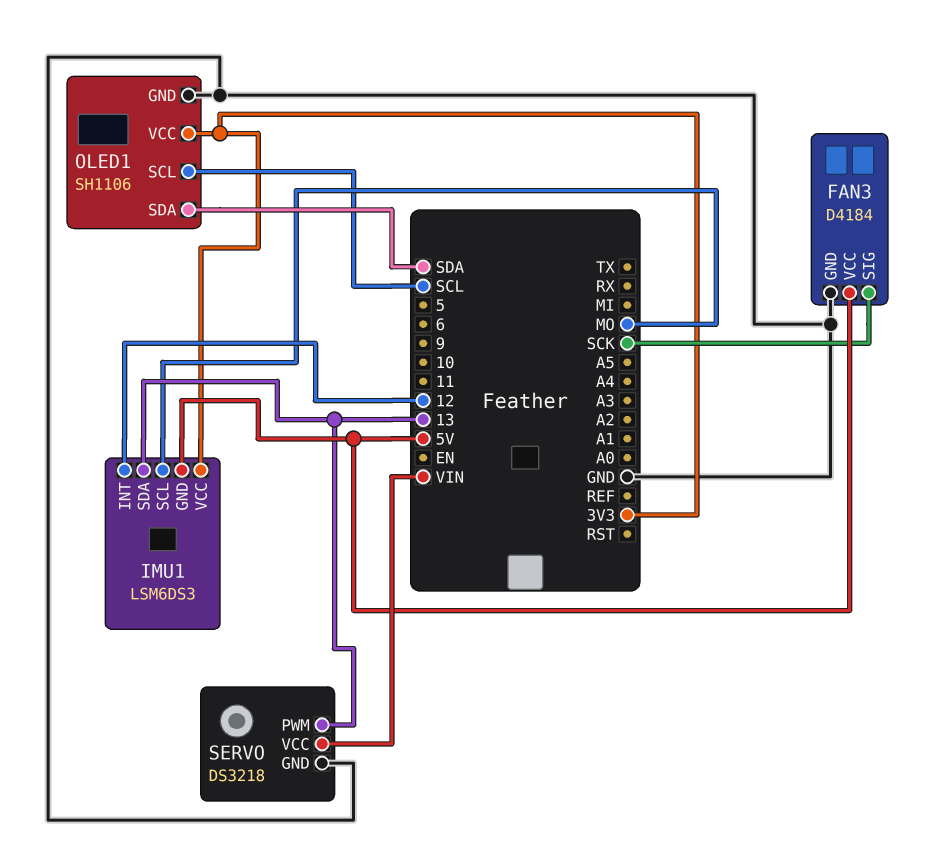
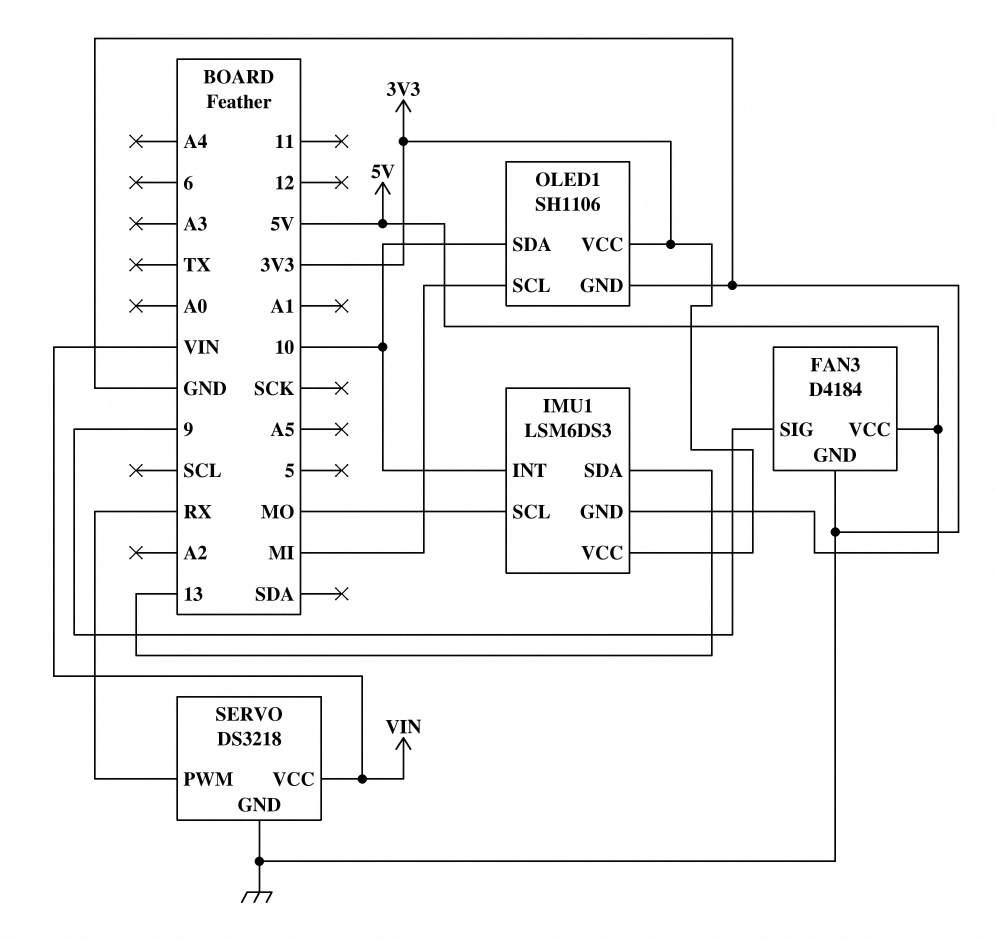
FAN3 pin SIG: SCK -> 9
IMU1 pin INT: 12 -> 10
OLED1 pin SCL: SCL -> MI
OLED1 pin SDA: SDA -> 10
SERVO pin PWM: 13 -> RX

